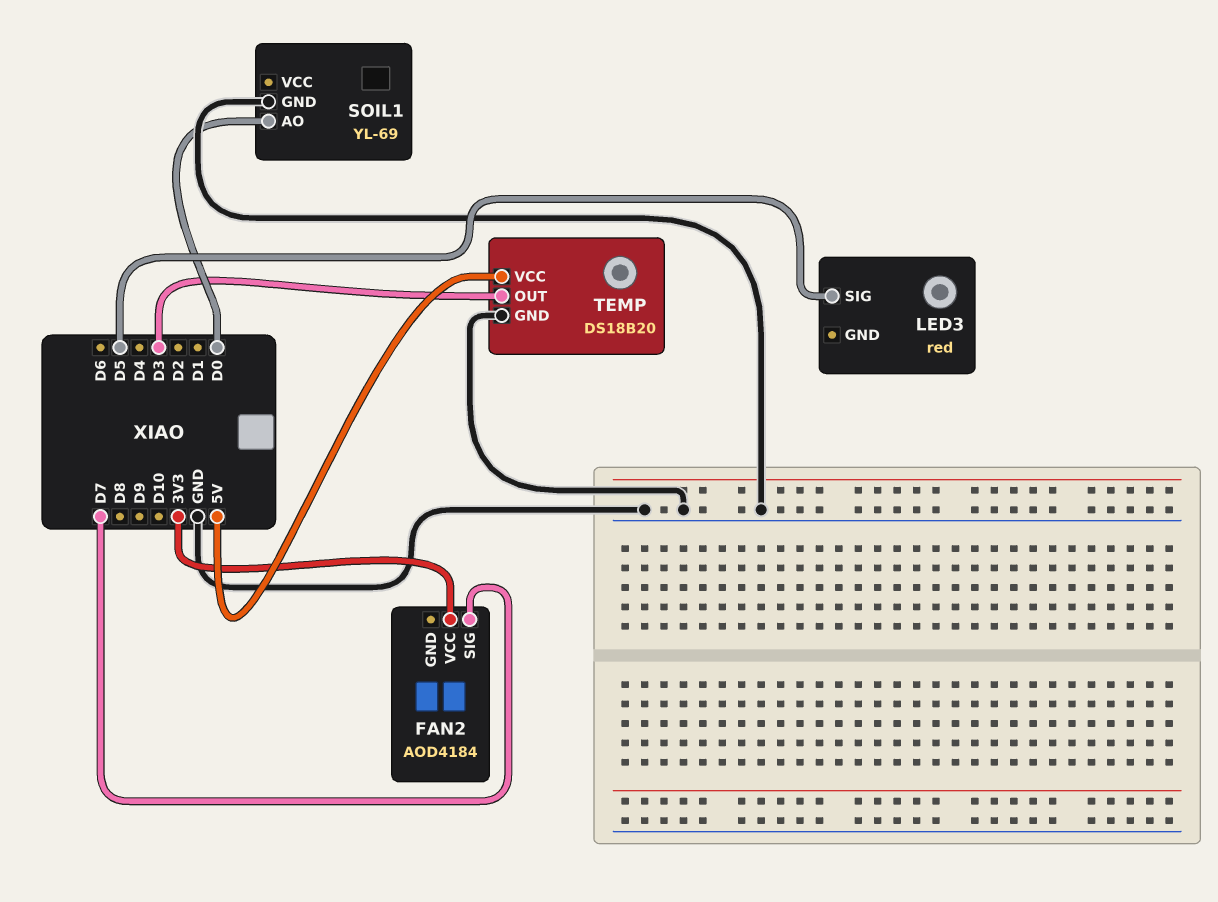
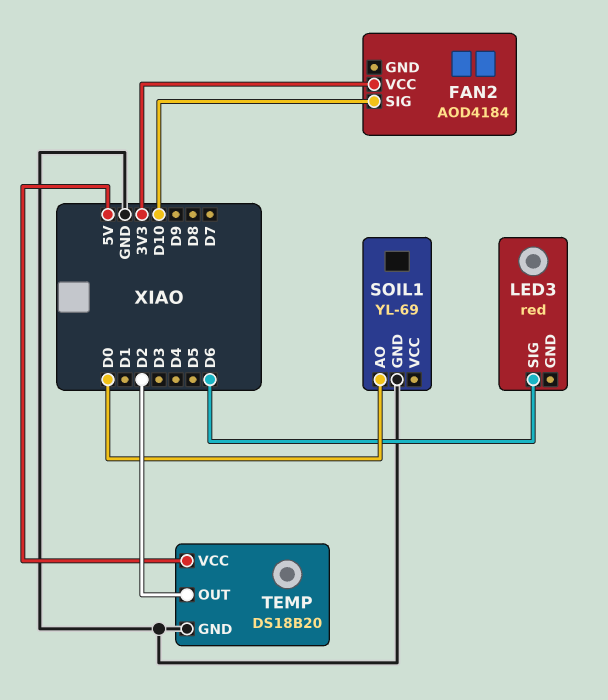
FAN2 pin SIG: D7 -> D10
LED3 pin SIG: D5 -> D6
TEMP pin OUT: D3 -> D2

